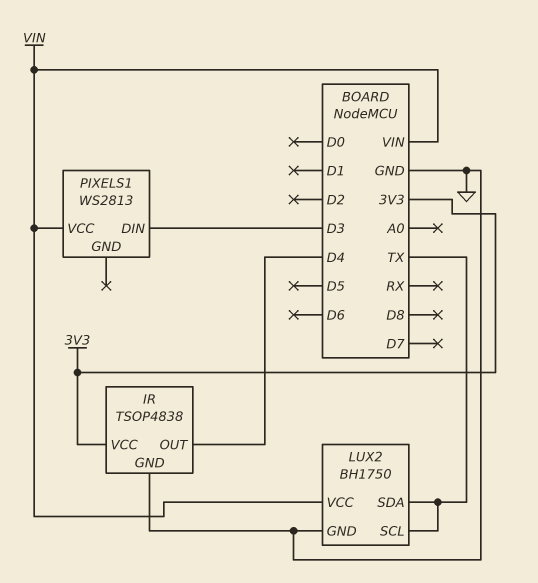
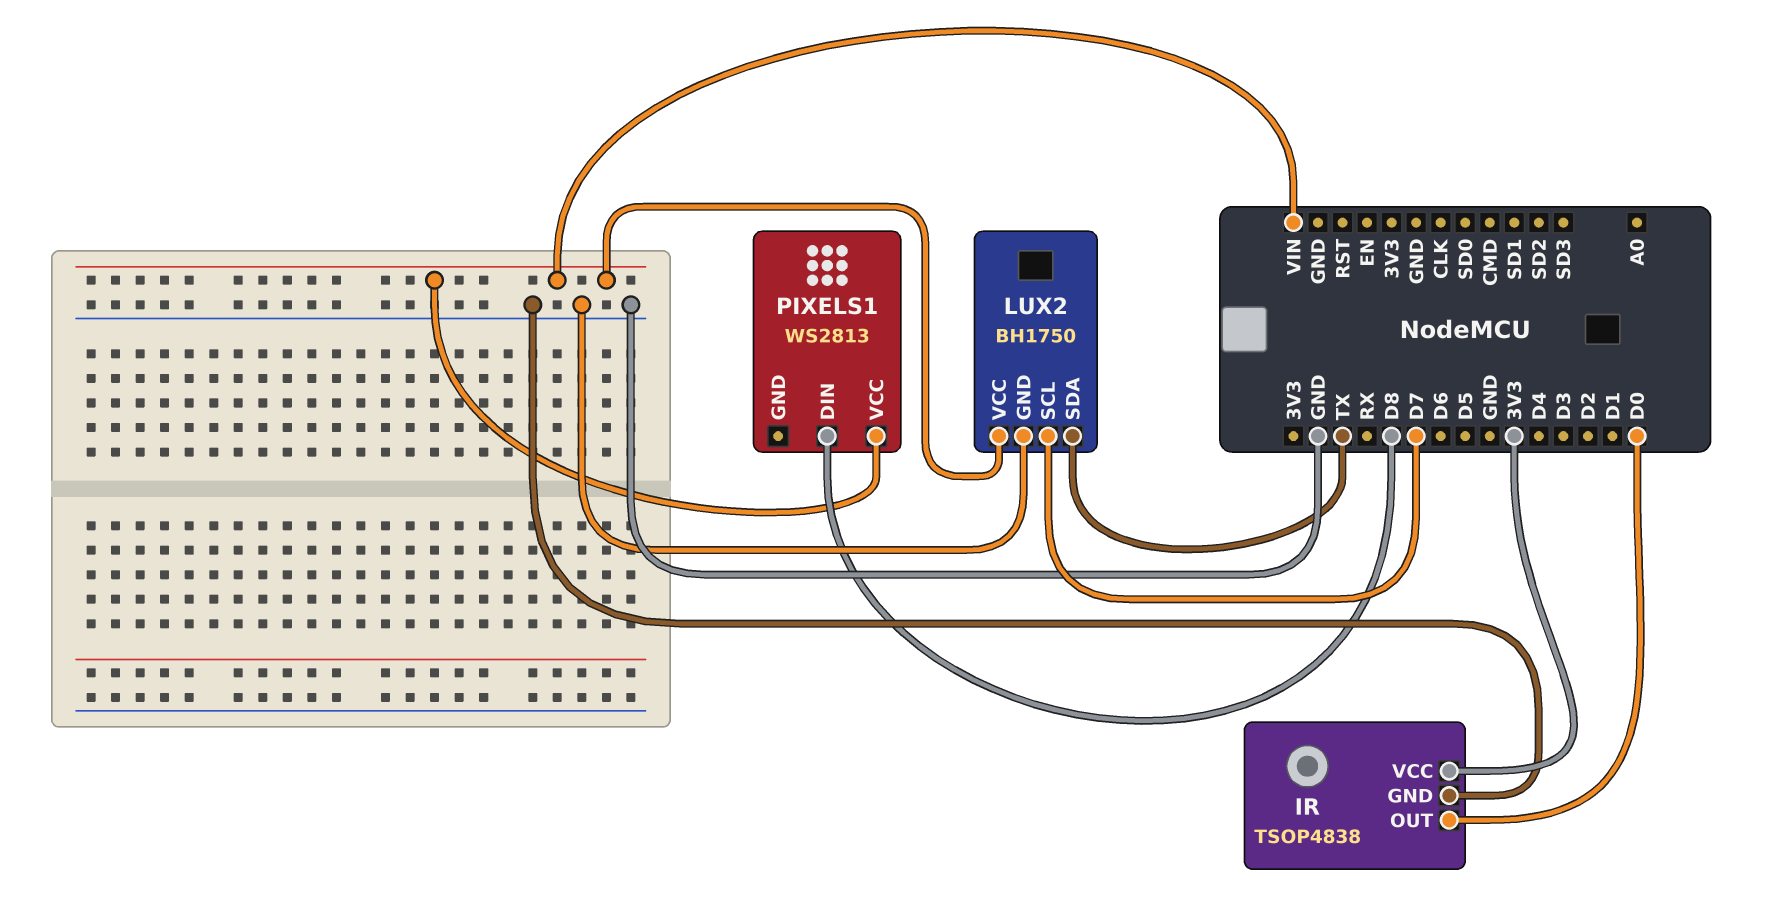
IR pin OUT: D4 -> D0
LUX2 pin SCL: TX -> D7
PIXELS1 pin DIN: D3 -> D8

